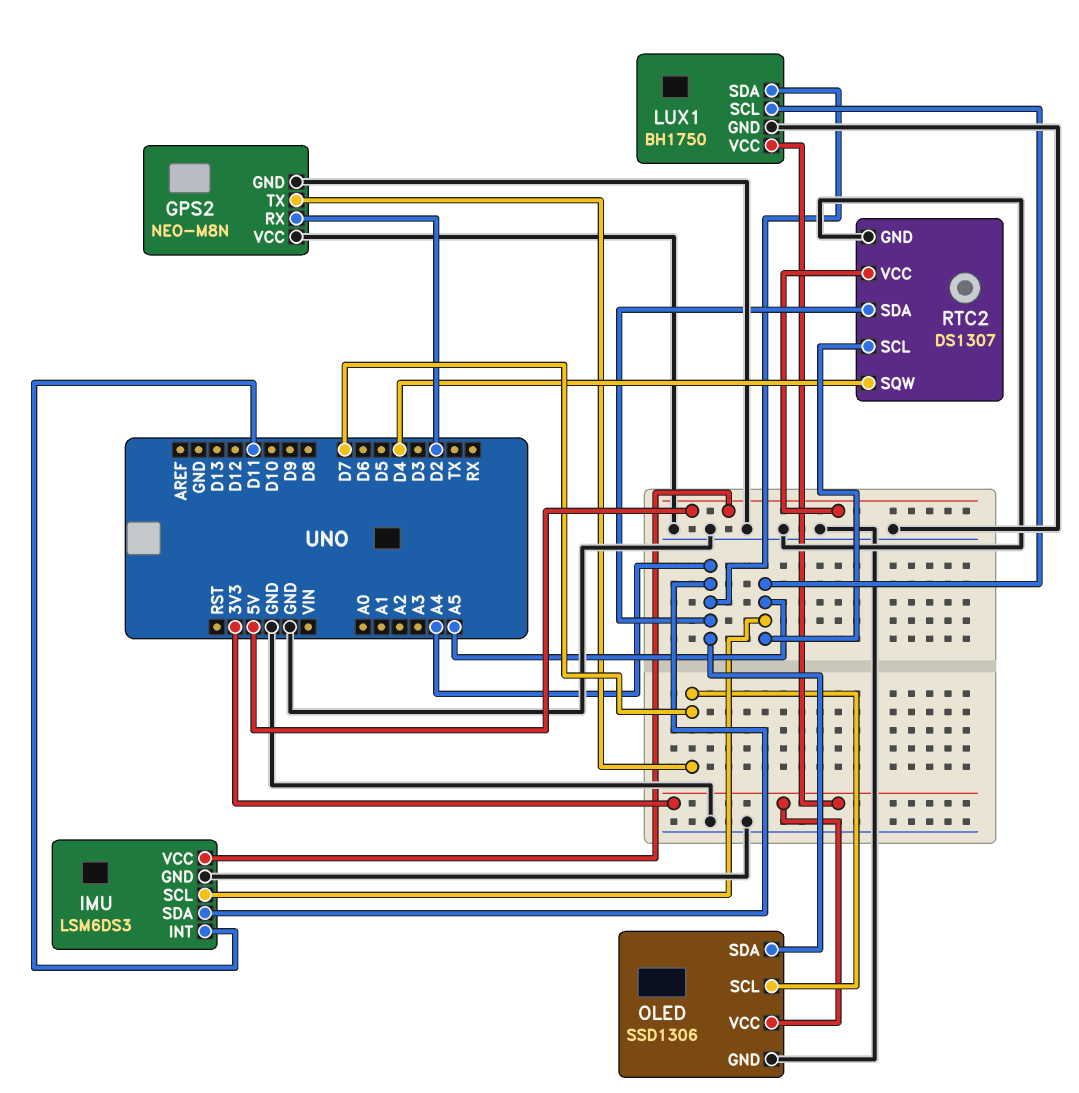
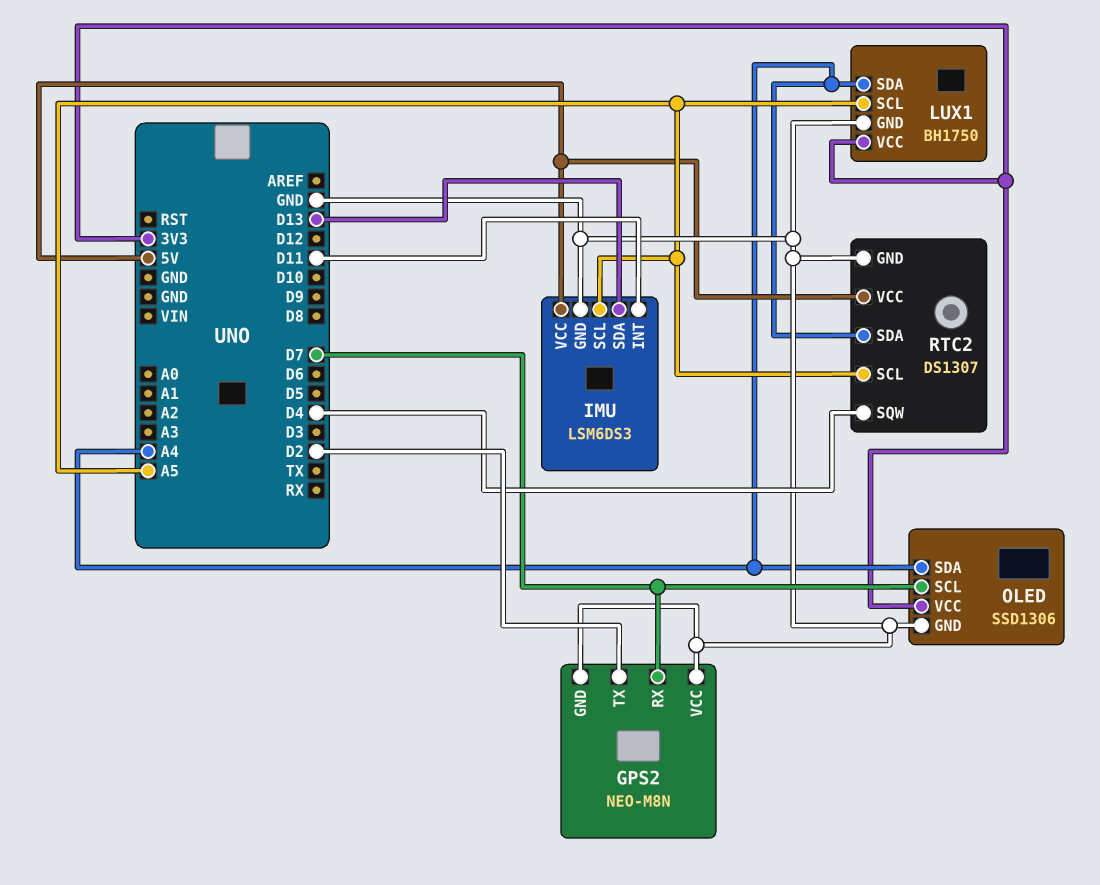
GPS2 pin RX: D2 -> D7
GPS2 pin TX: D7 -> D2
IMU pin SDA: A4 -> D13

